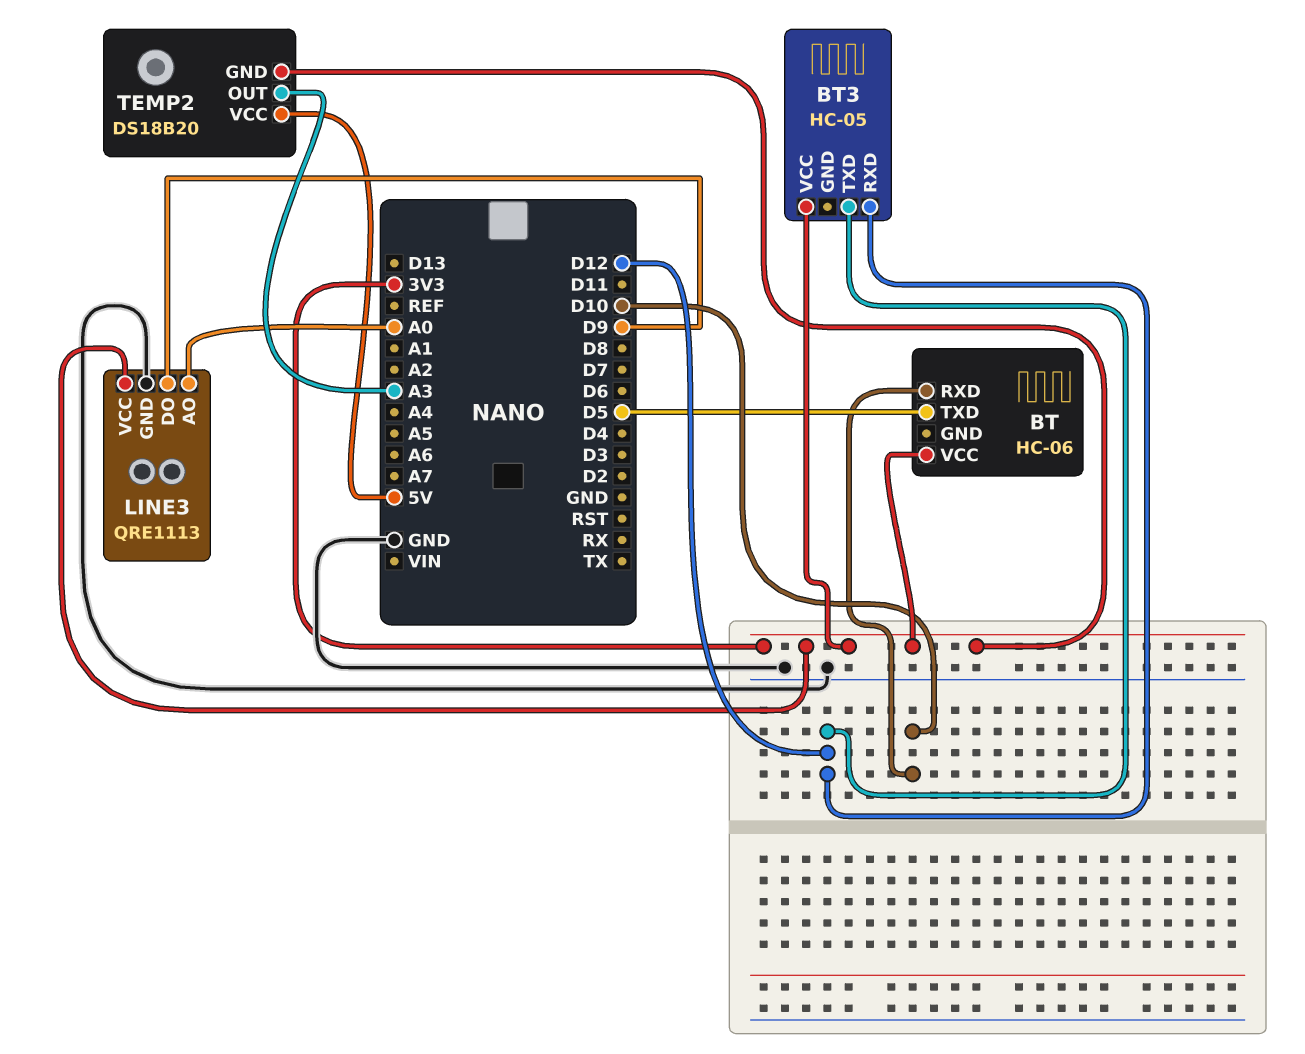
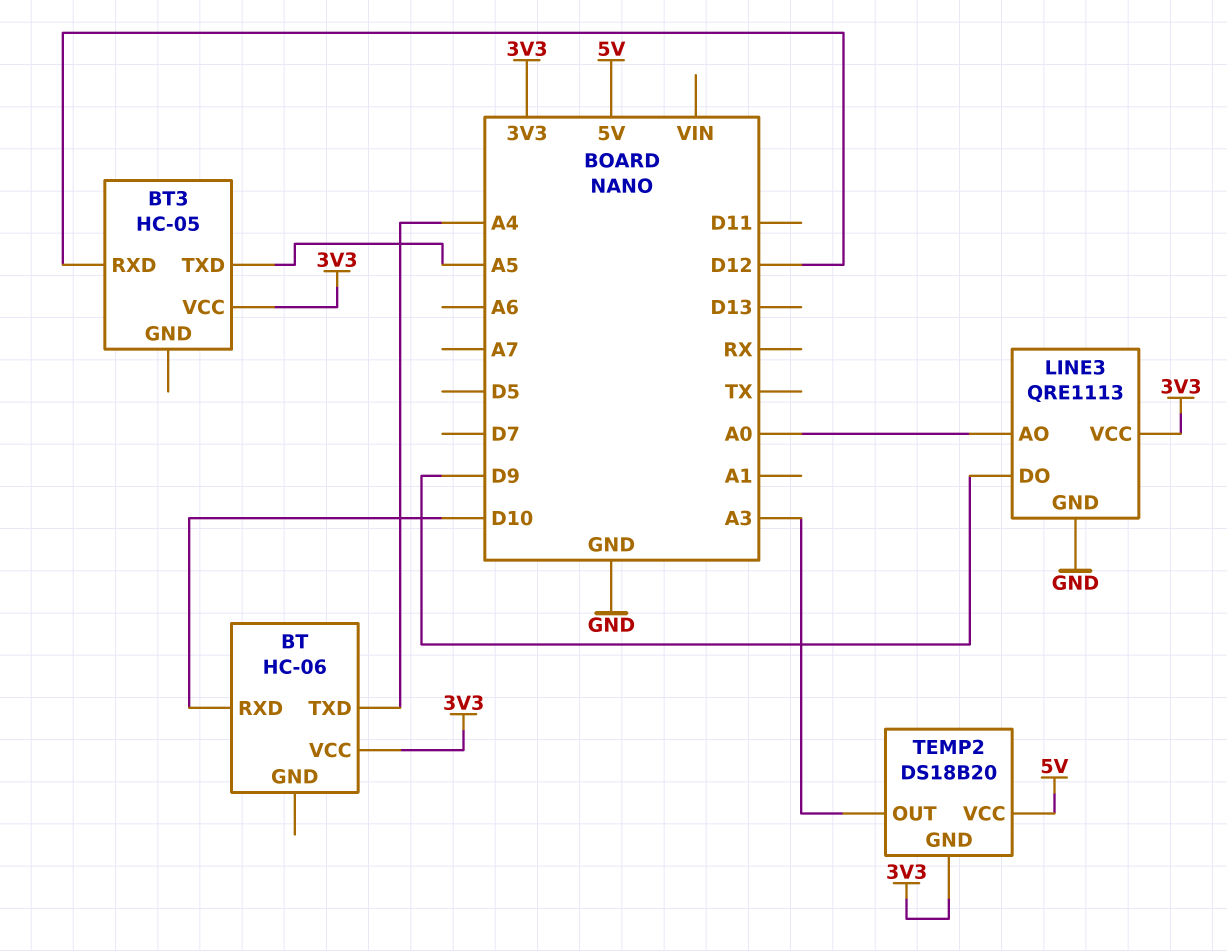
BT pin TXD: D5 -> A4
BT3 pin TXD: D12 -> A5

